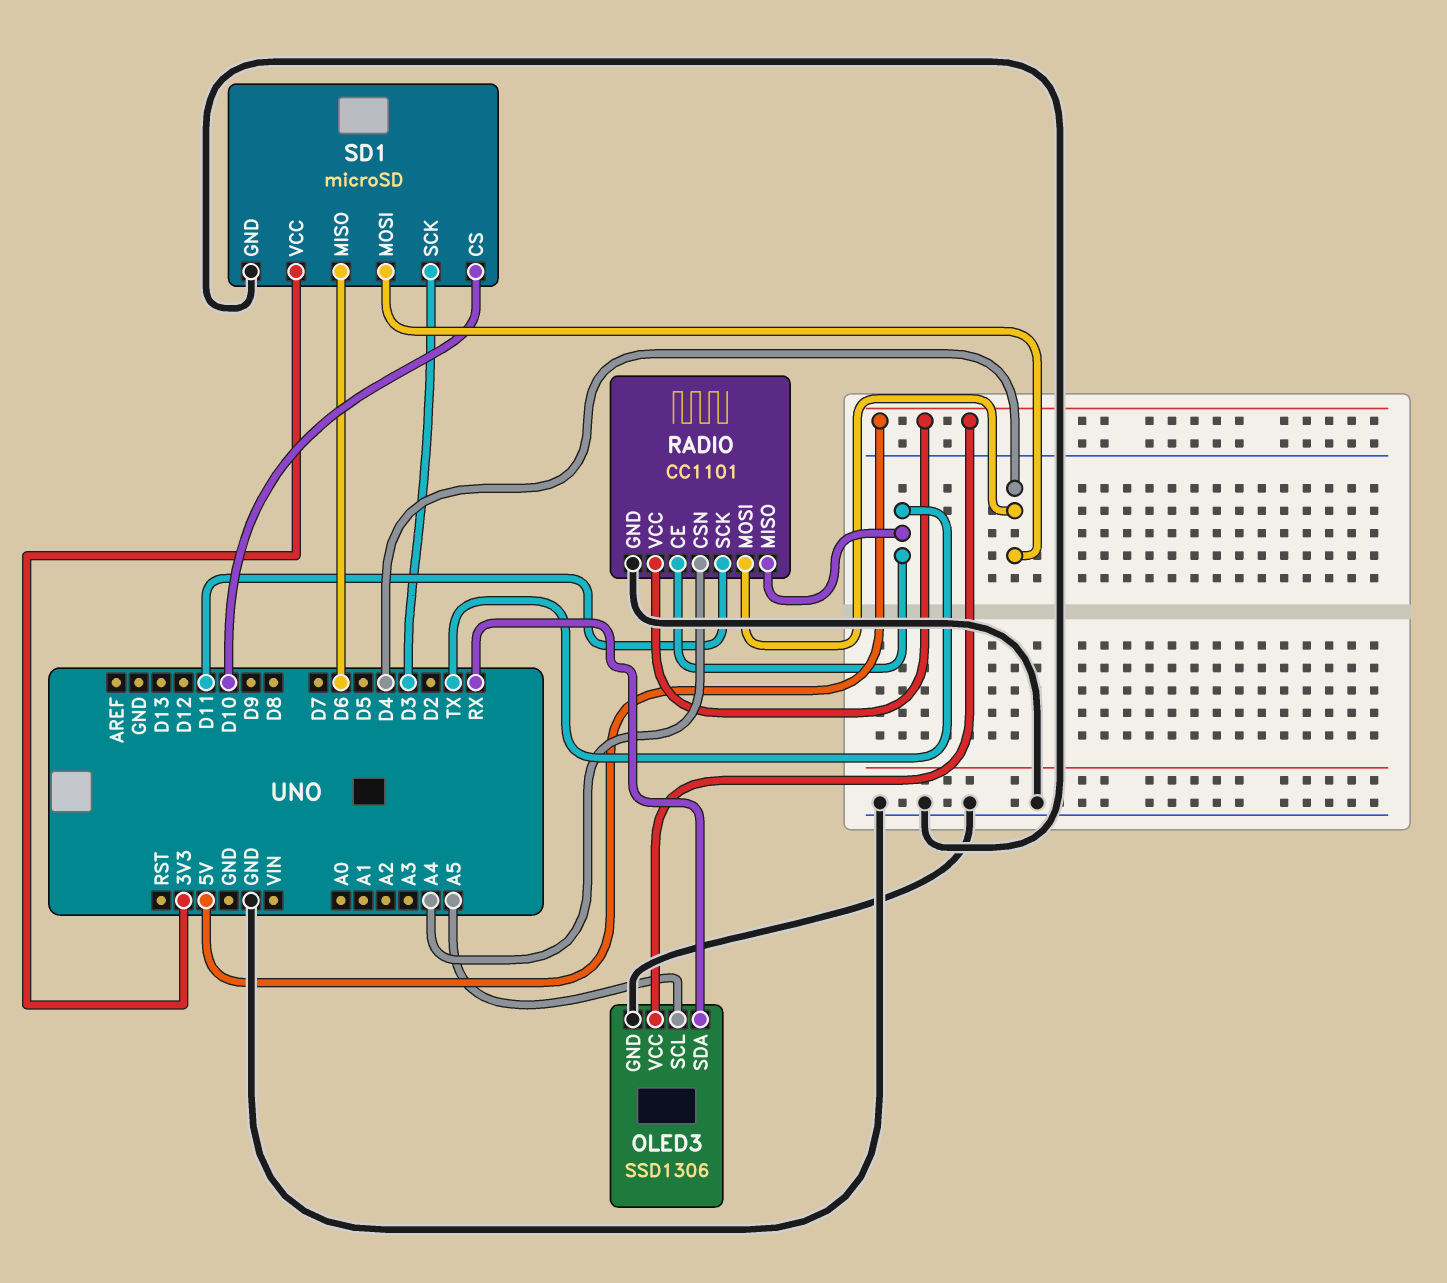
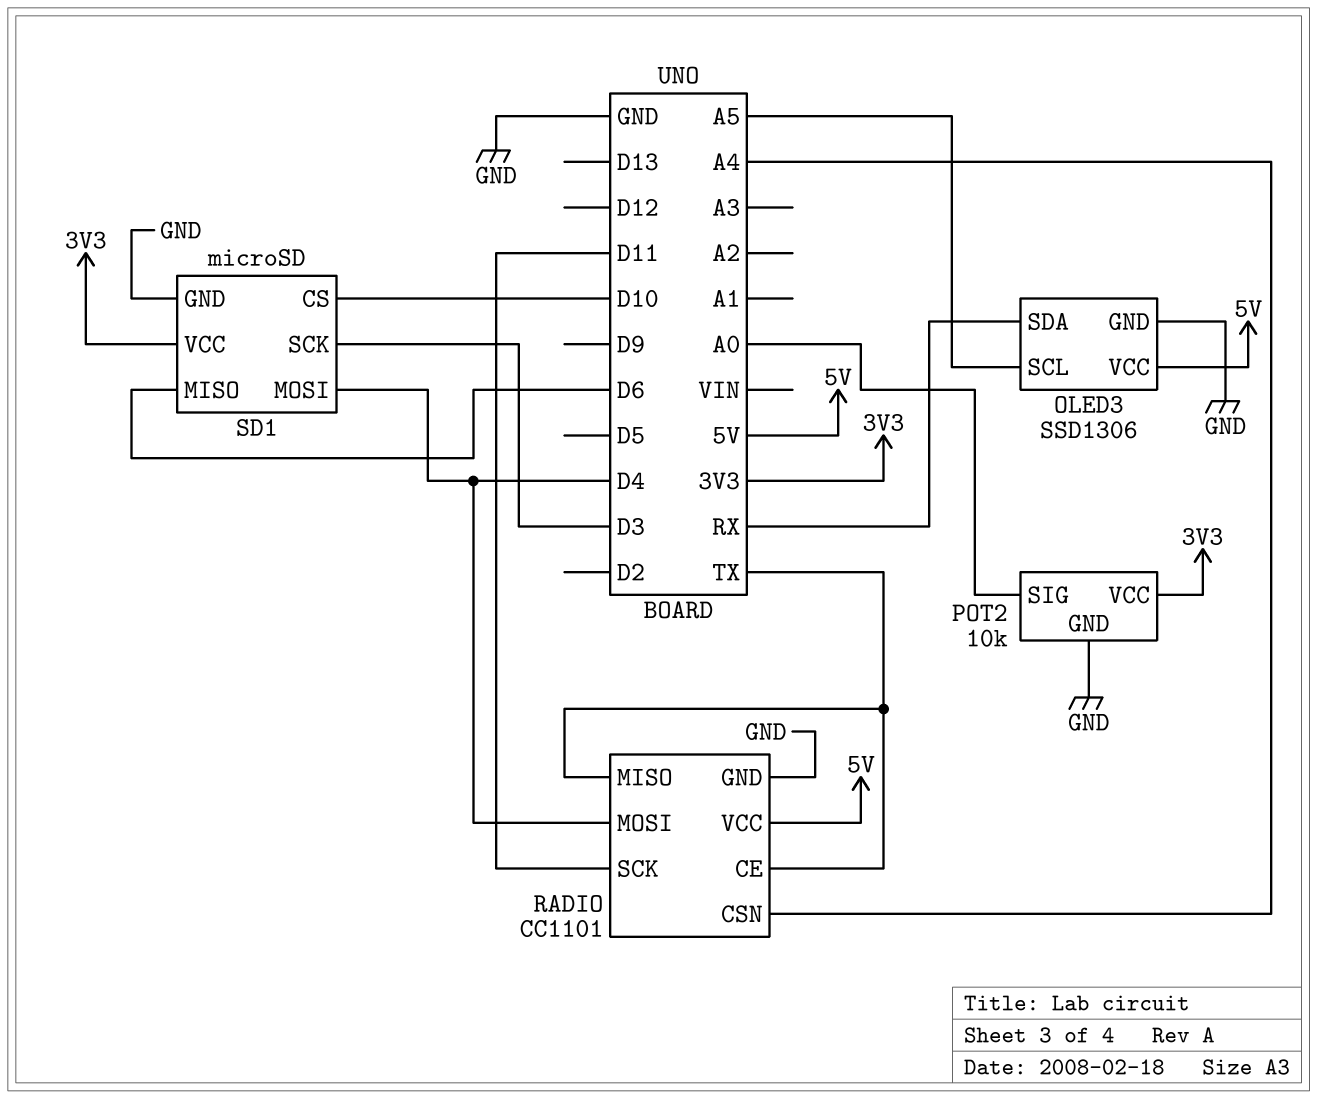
POT2: none -> 10k
POT2 pin GND: none -> GND
POT2 pin SIG: none -> A0
POT2 pin VCC: none -> 3V3

